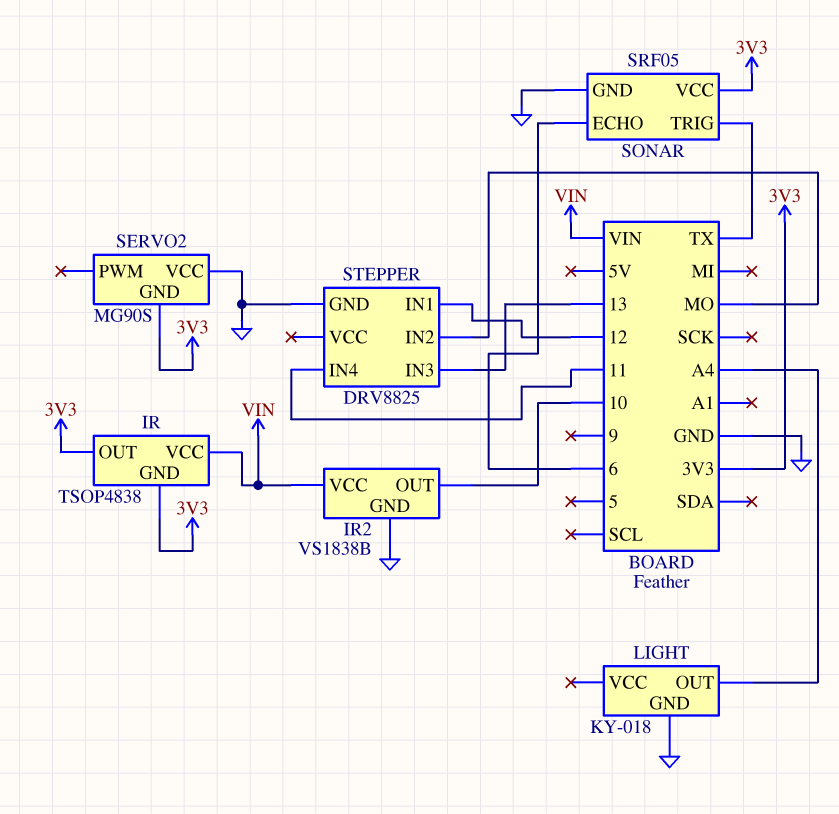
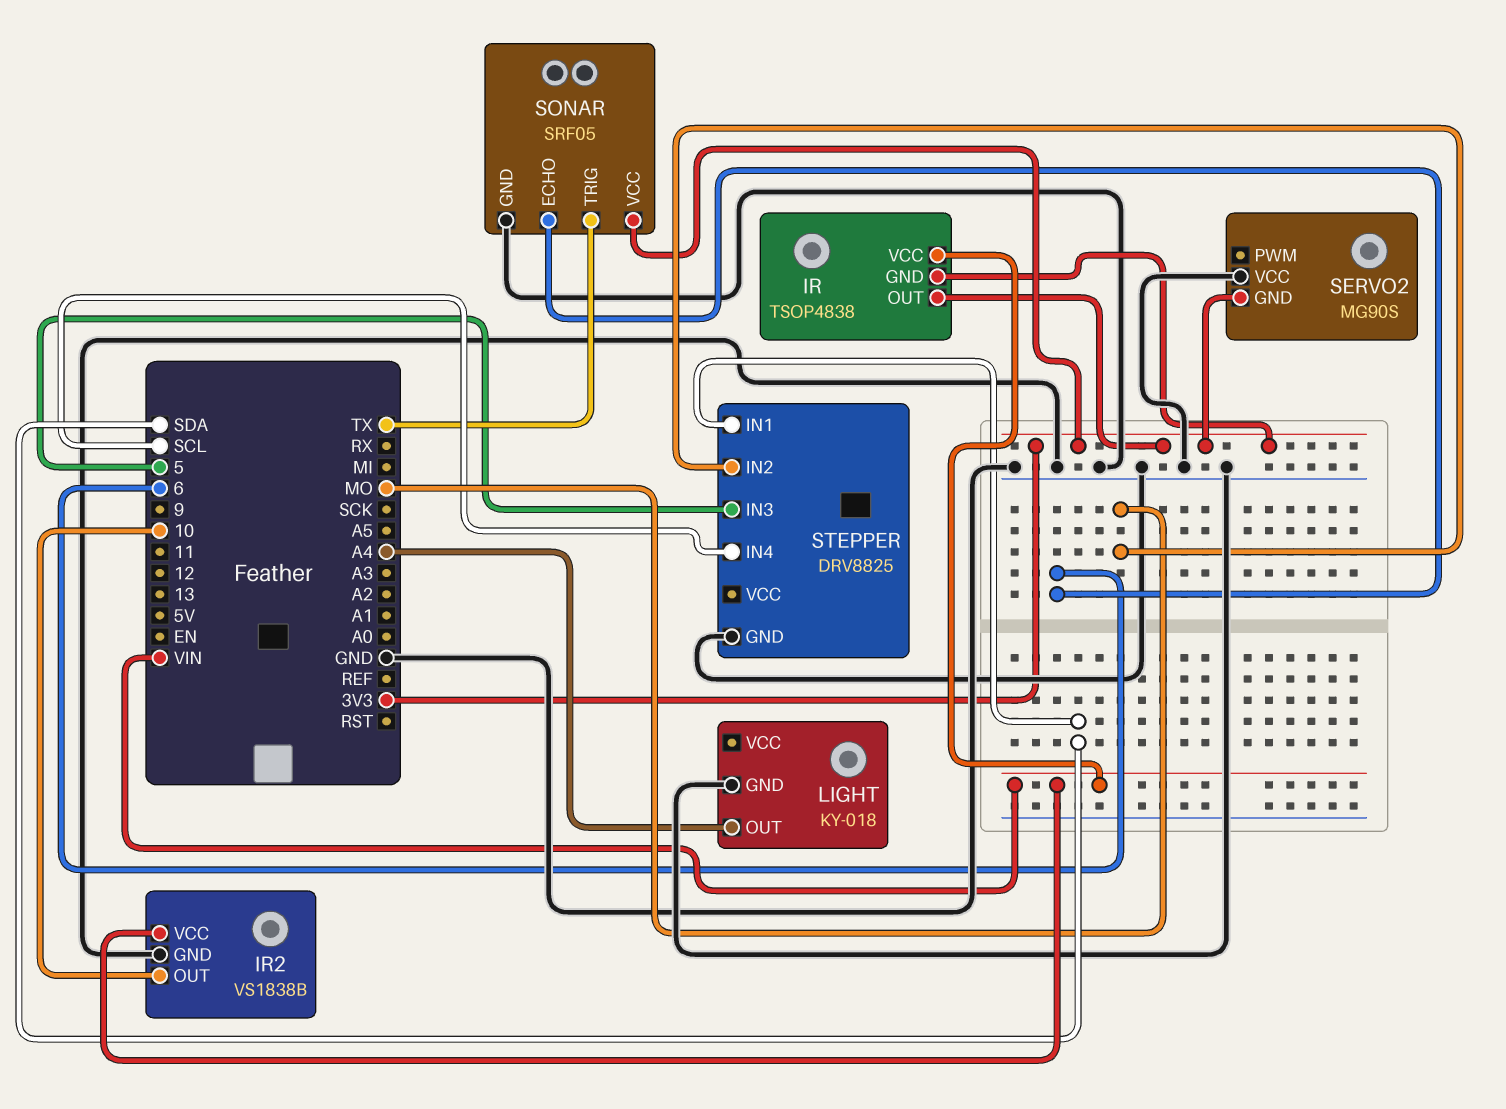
STEPPER pin IN1: 12 -> SDA
STEPPER pin IN3: 13 -> 5
STEPPER pin IN4: 11 -> SCL

